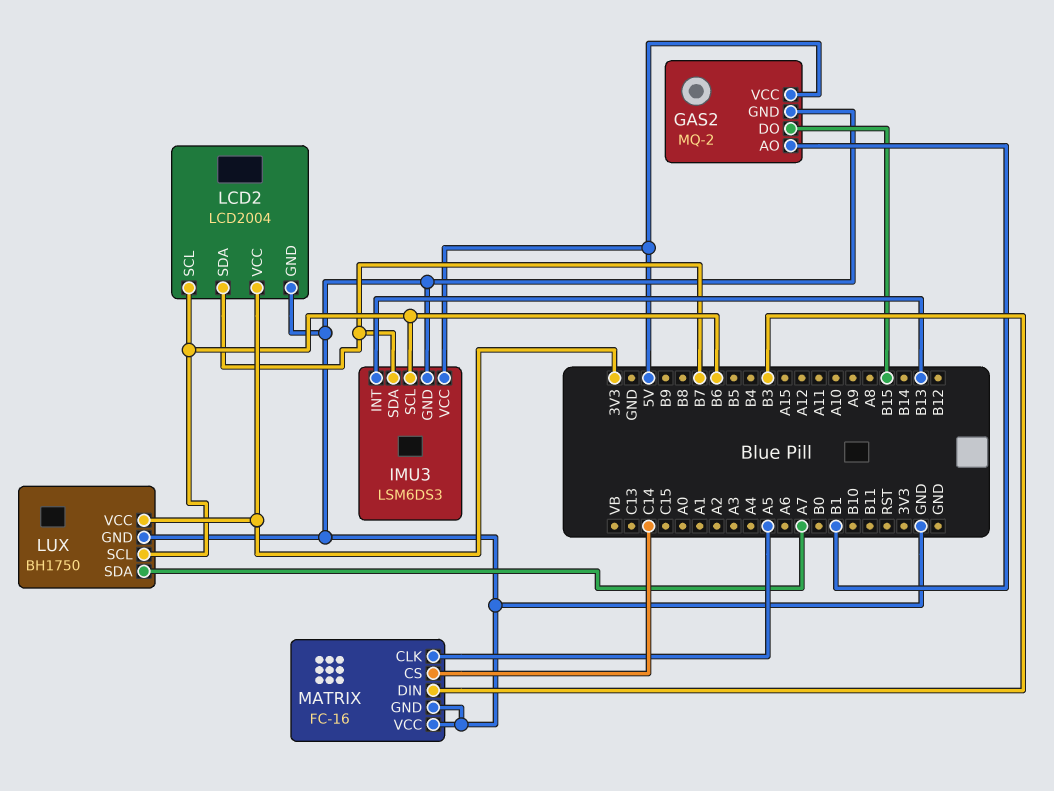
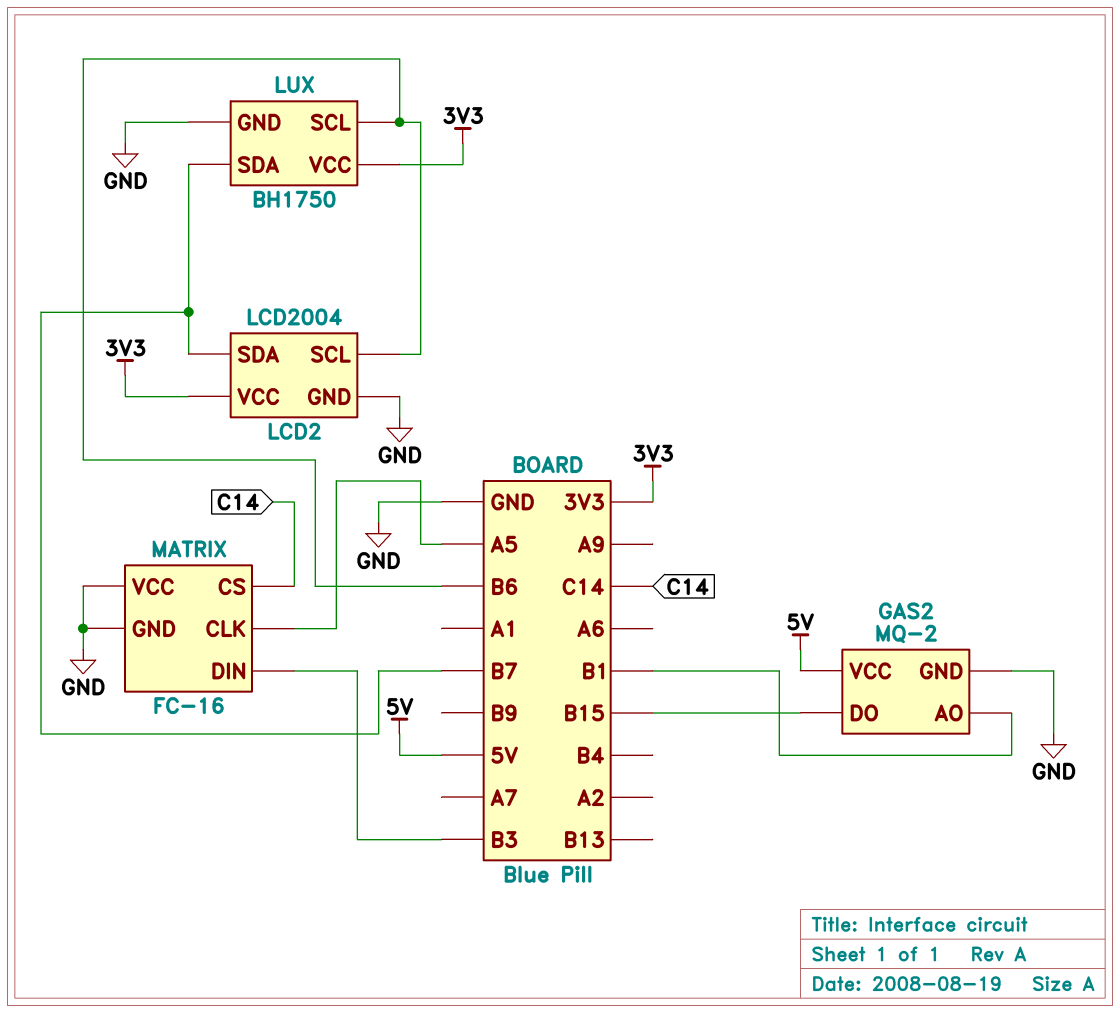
IMU3: LSM6DS3 -> none
IMU3 pin GND: GND -> none
IMU3 pin INT: B13 -> none
IMU3 pin SCL: B6 -> none
IMU3 pin SDA: B7 -> none
IMU3 pin VCC: 5V -> none
LUX pin SDA: A7 -> B7

